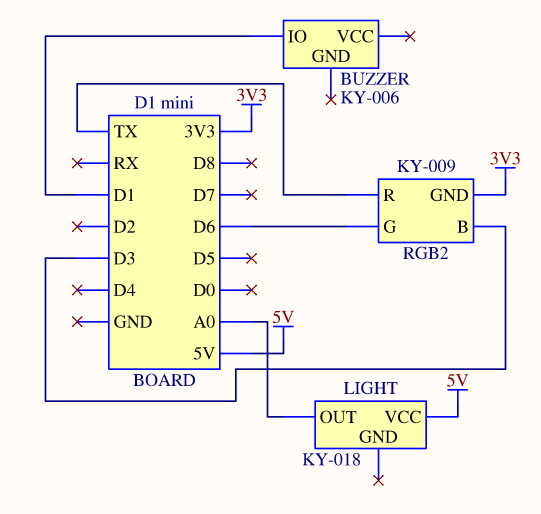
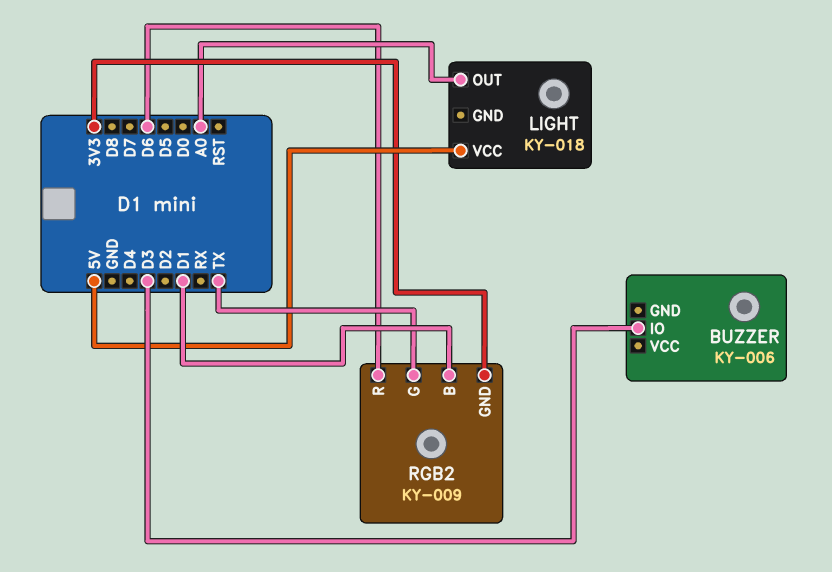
BUZZER pin IO: D1 -> D3
RGB2 pin B: D3 -> D1
RGB2 pin G: D6 -> TX
RGB2 pin R: TX -> D6

